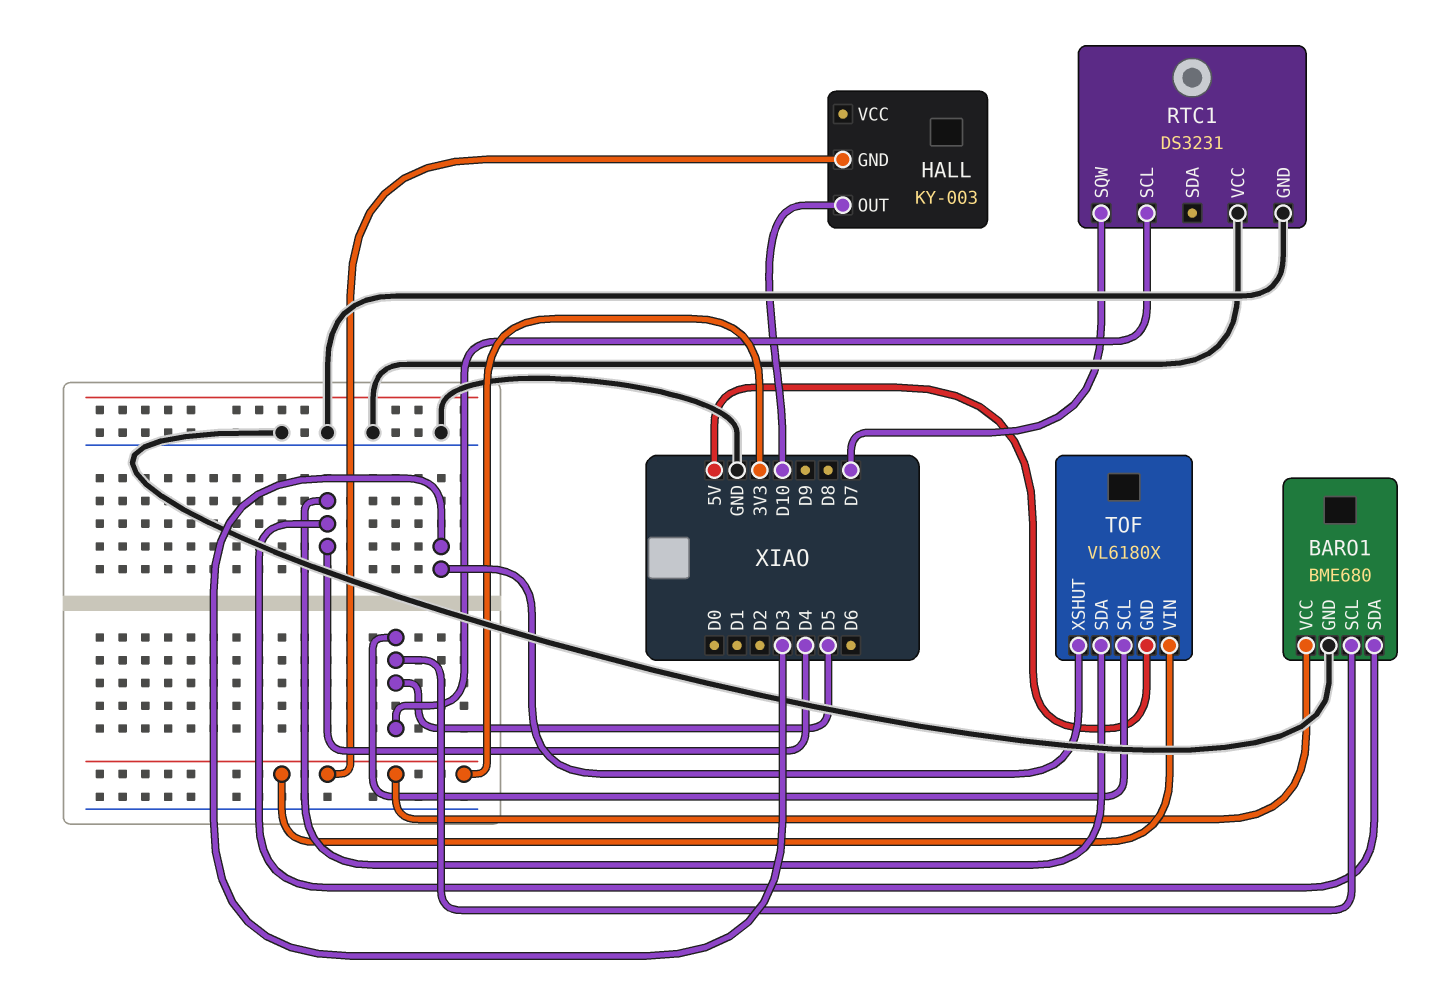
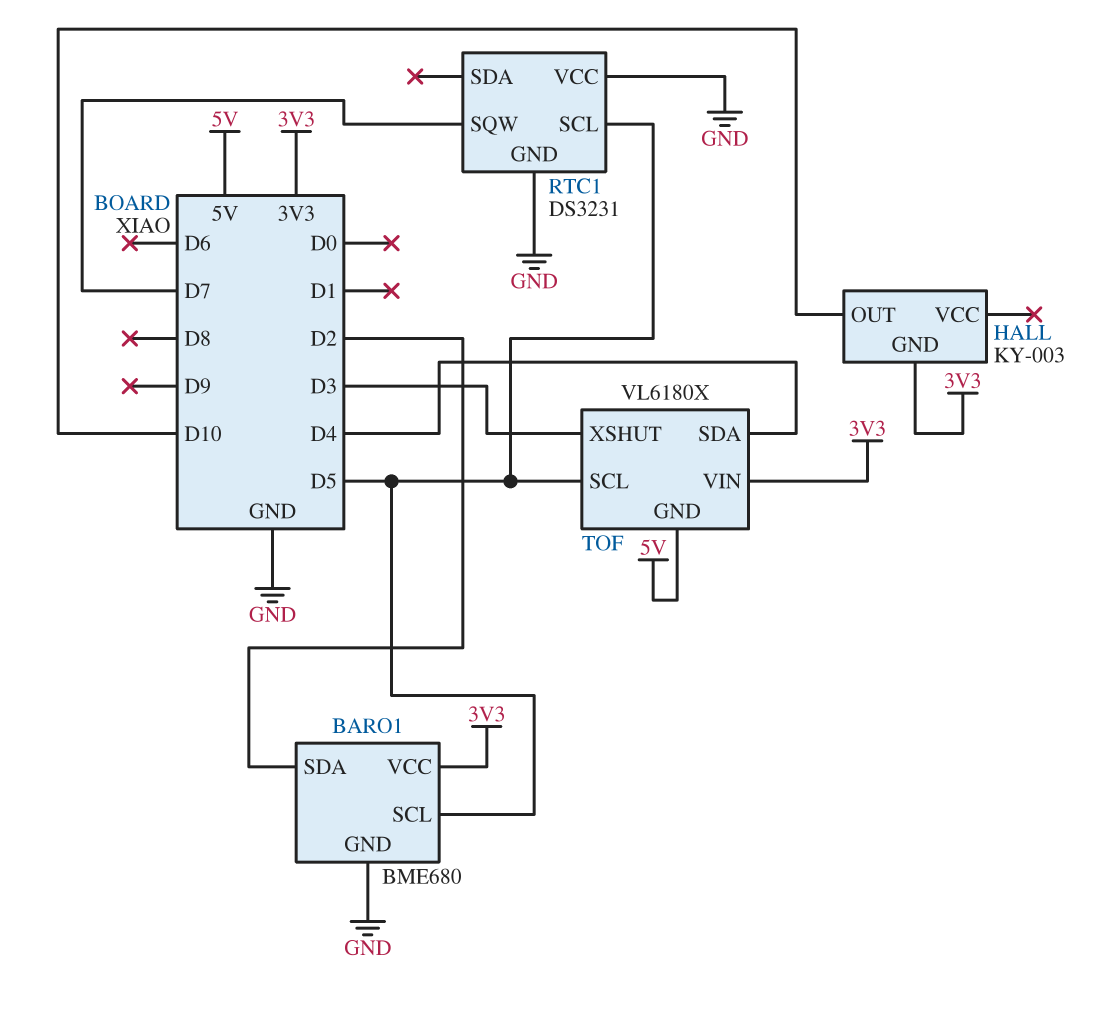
BARO1 pin SDA: D4 -> D2

